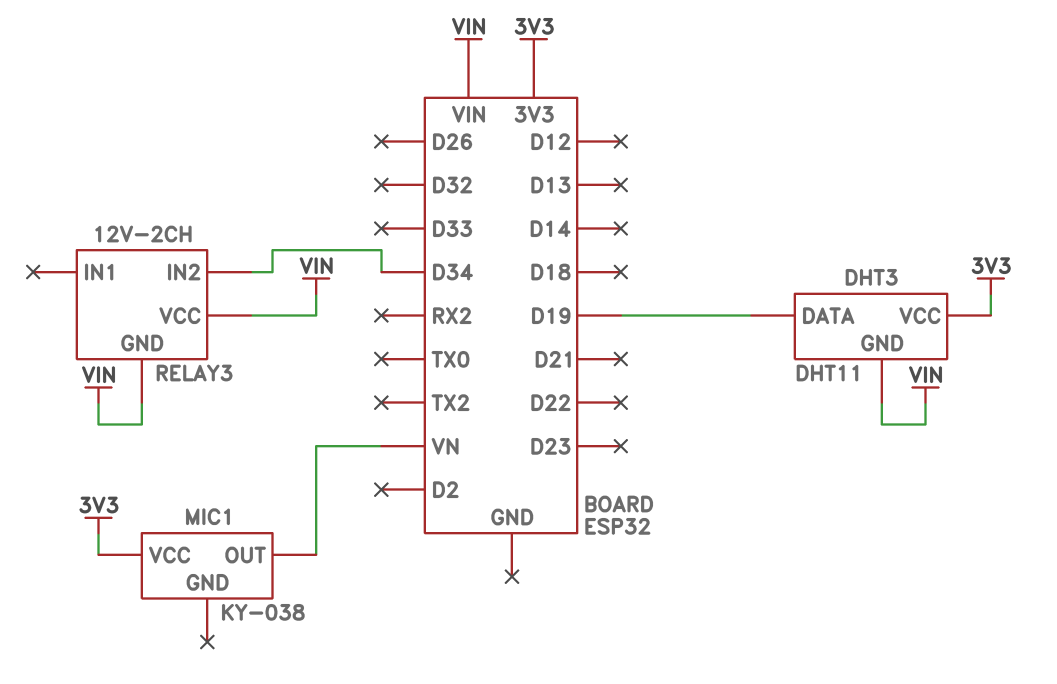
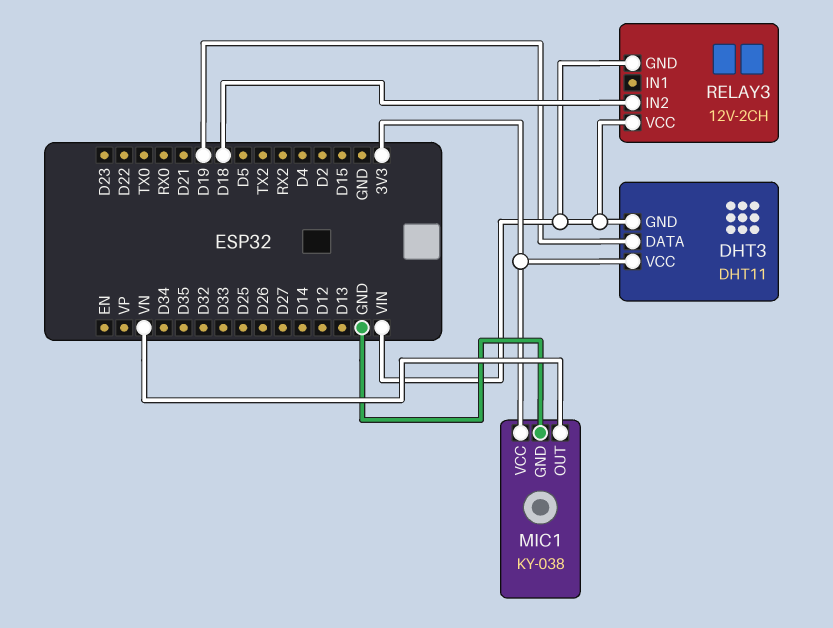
MIC1 pin GND: none -> GND
RELAY3 pin IN2: D34 -> D18

